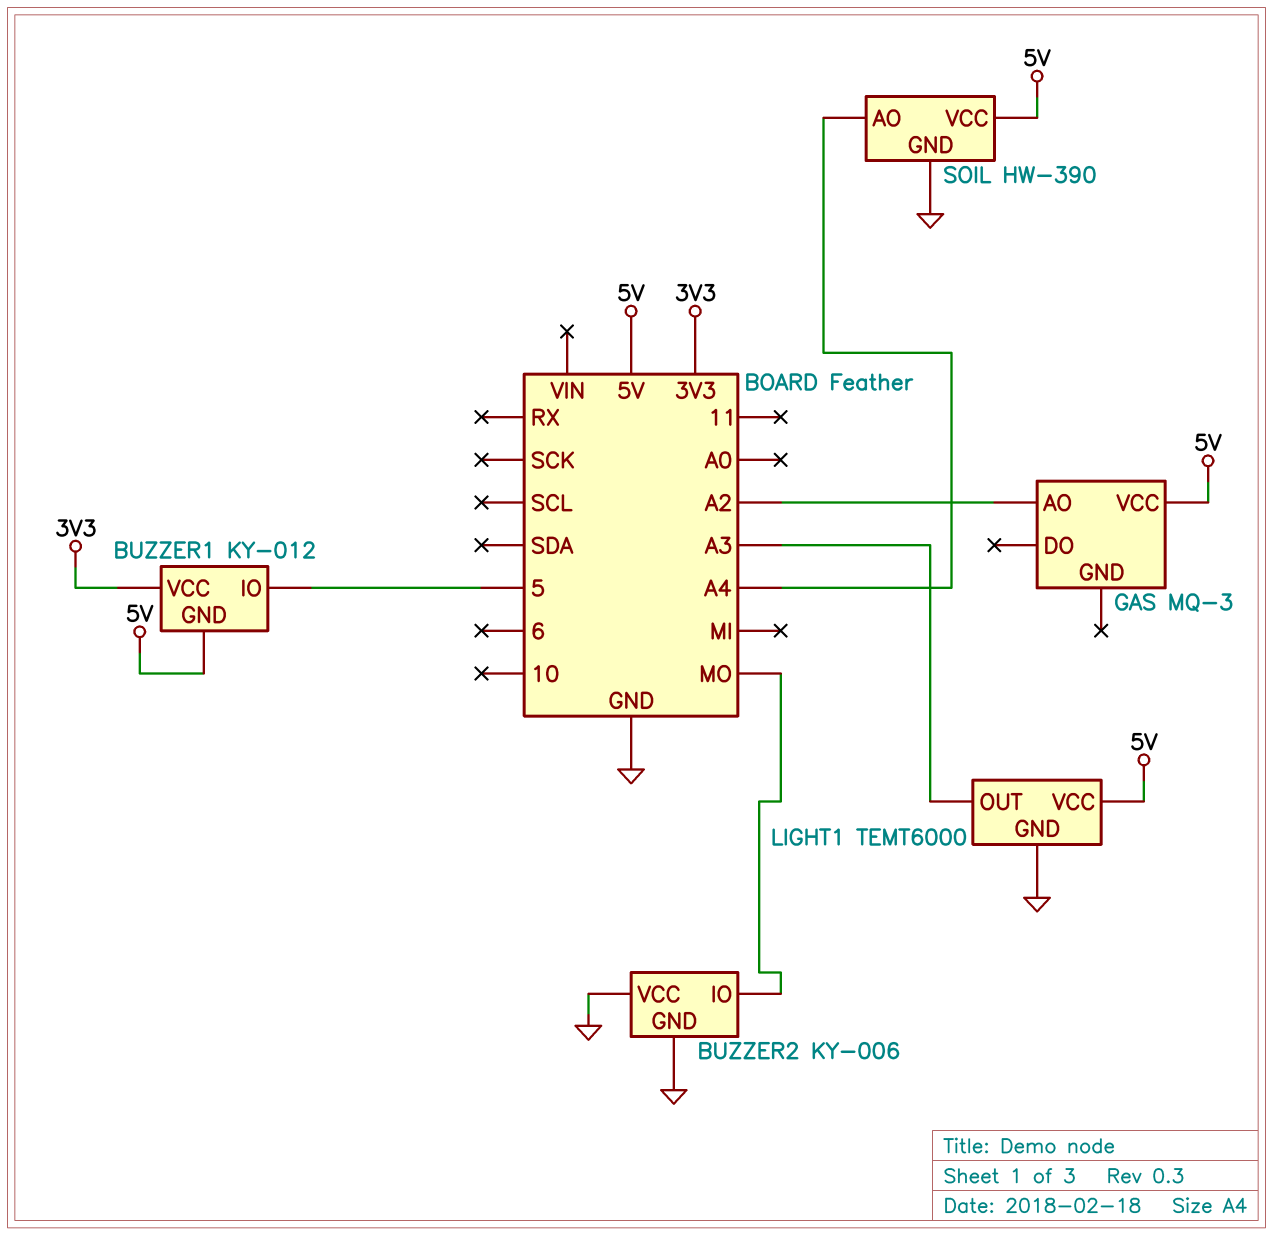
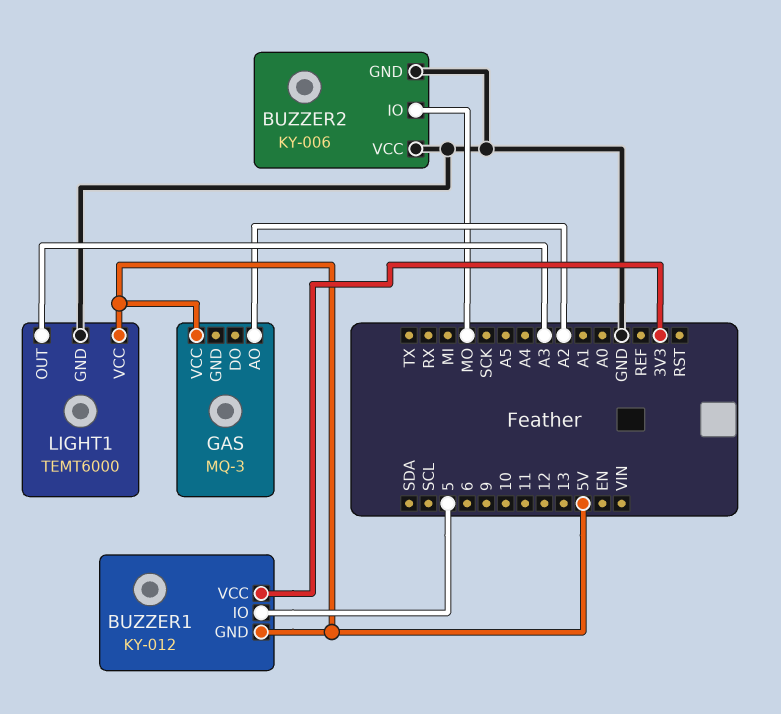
SOIL: HW-390 -> none
SOIL pin AO: A4 -> none
SOIL pin GND: GND -> none
SOIL pin VCC: 5V -> none

